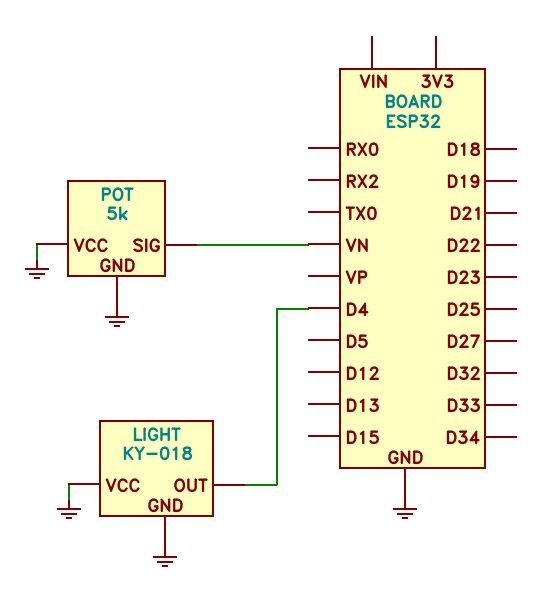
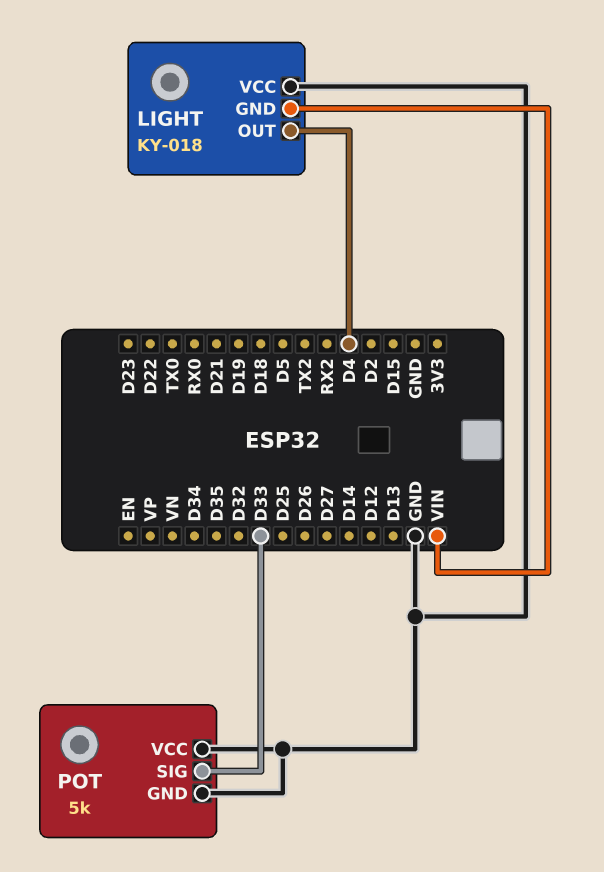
LIGHT pin GND: GND -> VIN
POT pin SIG: VN -> D33

